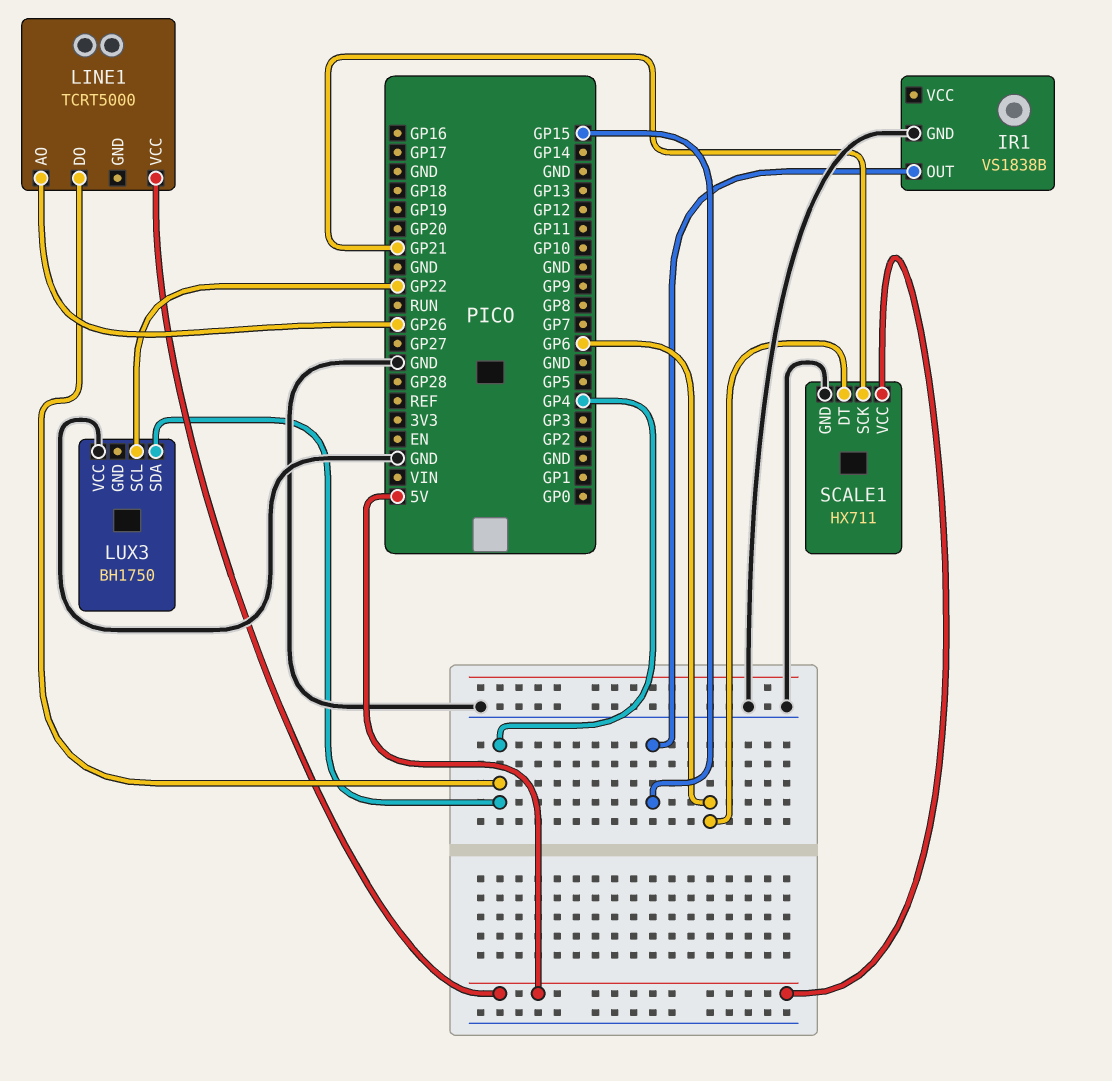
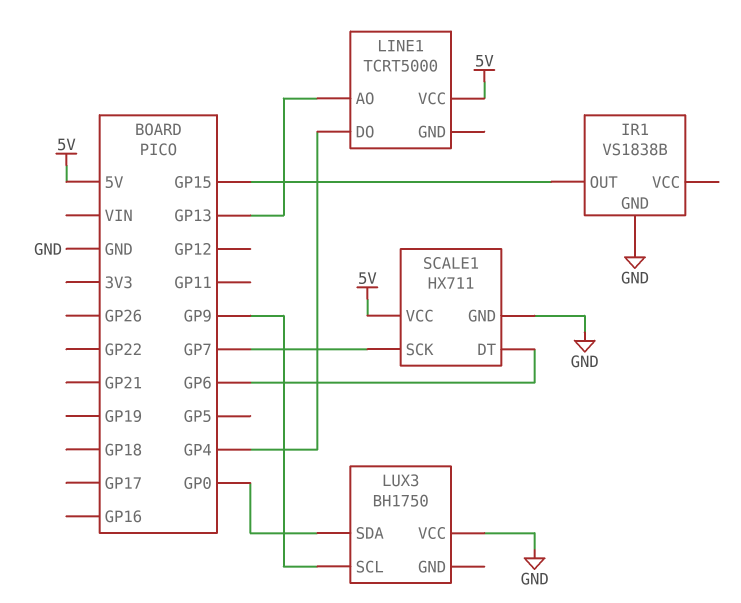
LINE1 pin AO: GP26 -> GP13
LUX3 pin SCL: GP22 -> GP9
LUX3 pin SDA: GP4 -> GP0
SCALE1 pin SCK: GP21 -> GP7

